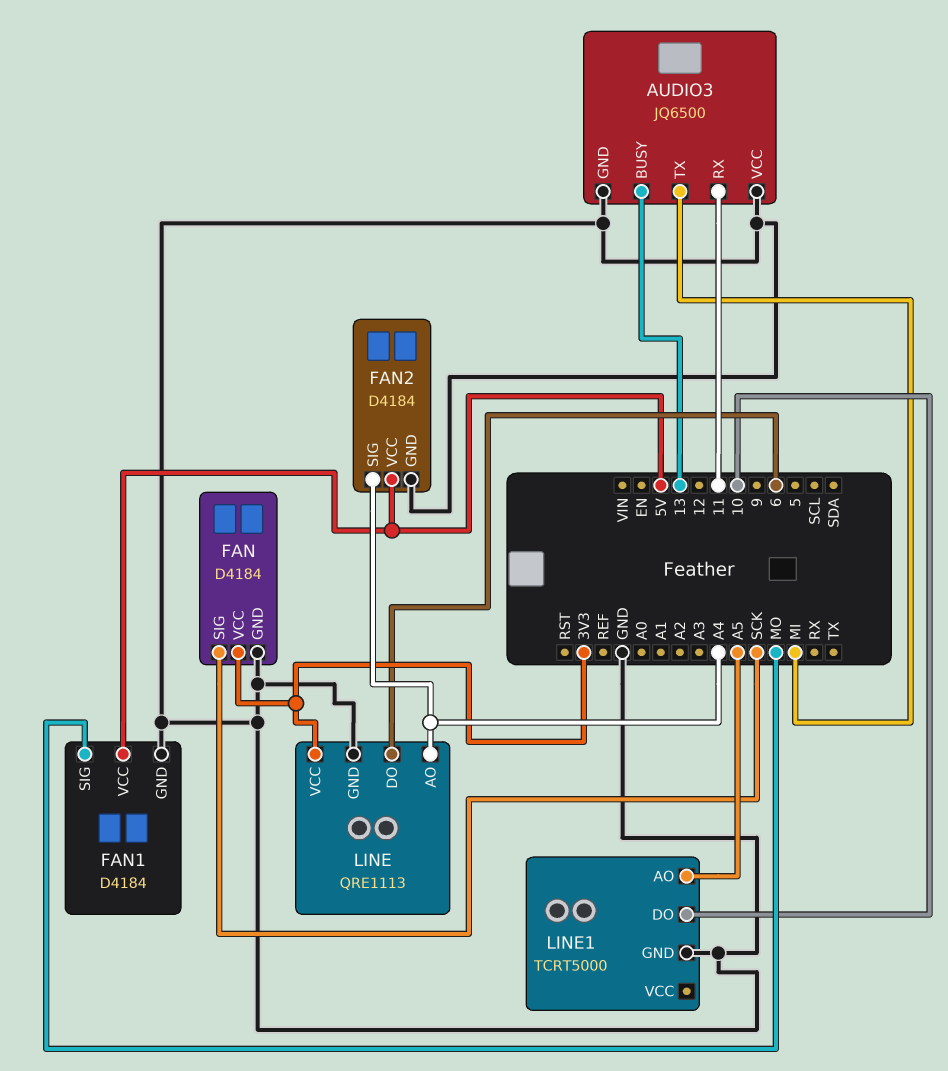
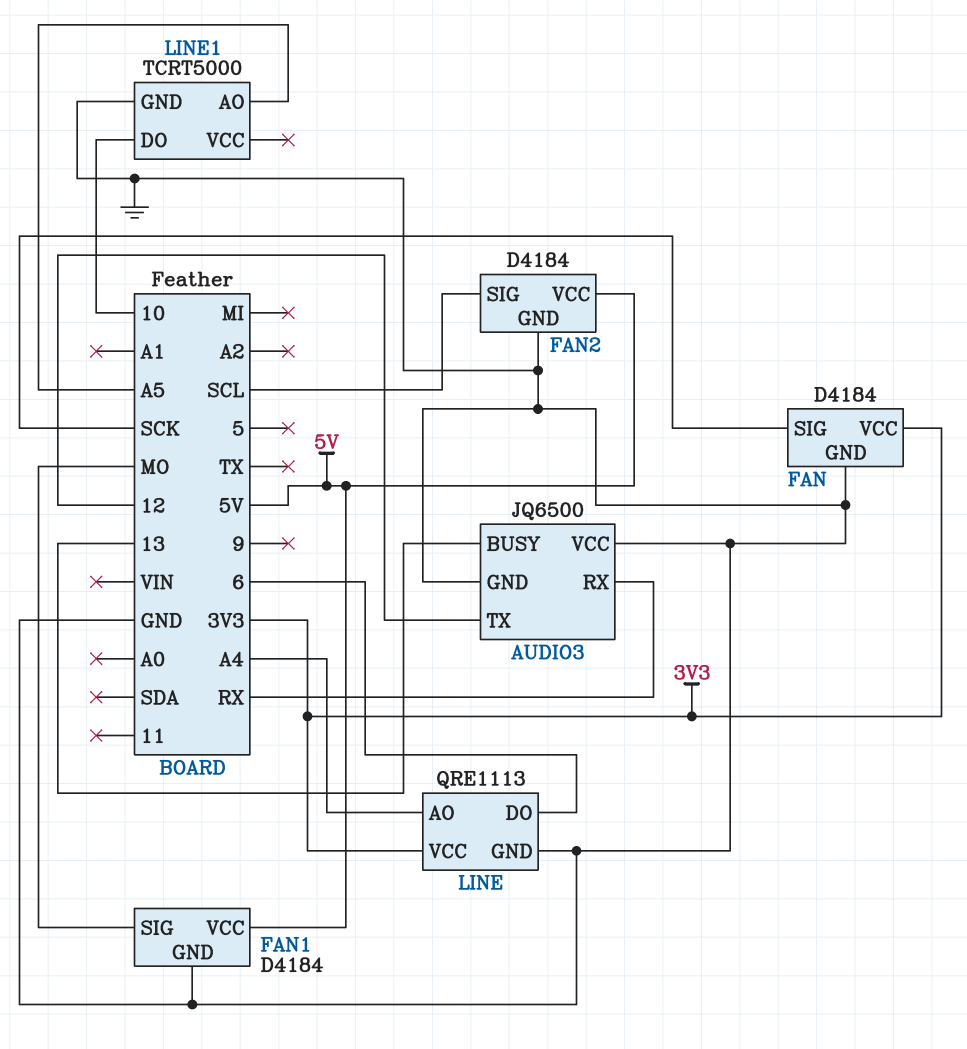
AUDIO3 pin RX: 11 -> RX
AUDIO3 pin TX: MI -> 12
FAN2 pin SIG: A4 -> SCL

